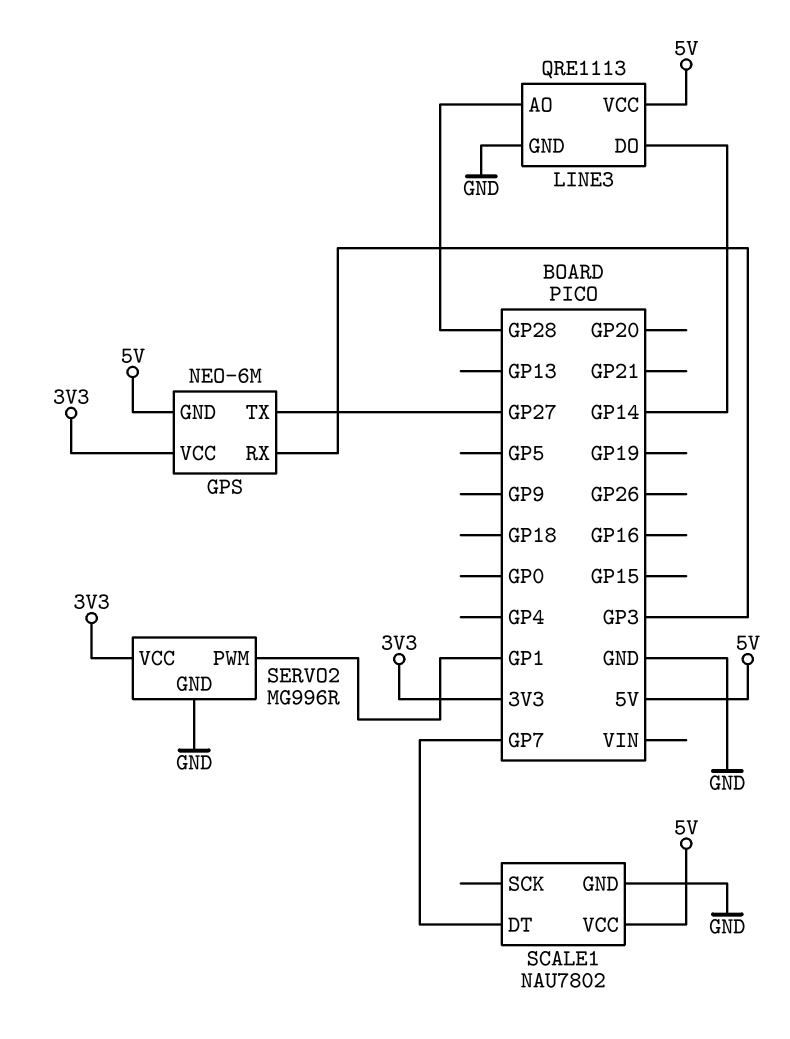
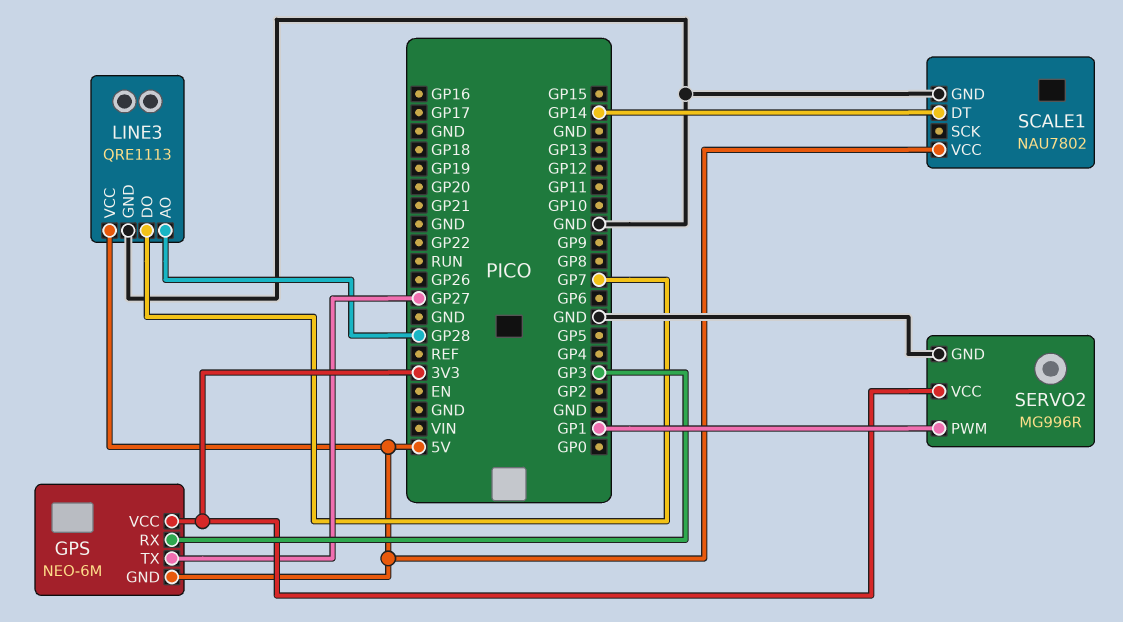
LINE3 pin DO: GP14 -> GP7
SCALE1 pin DT: GP7 -> GP14

